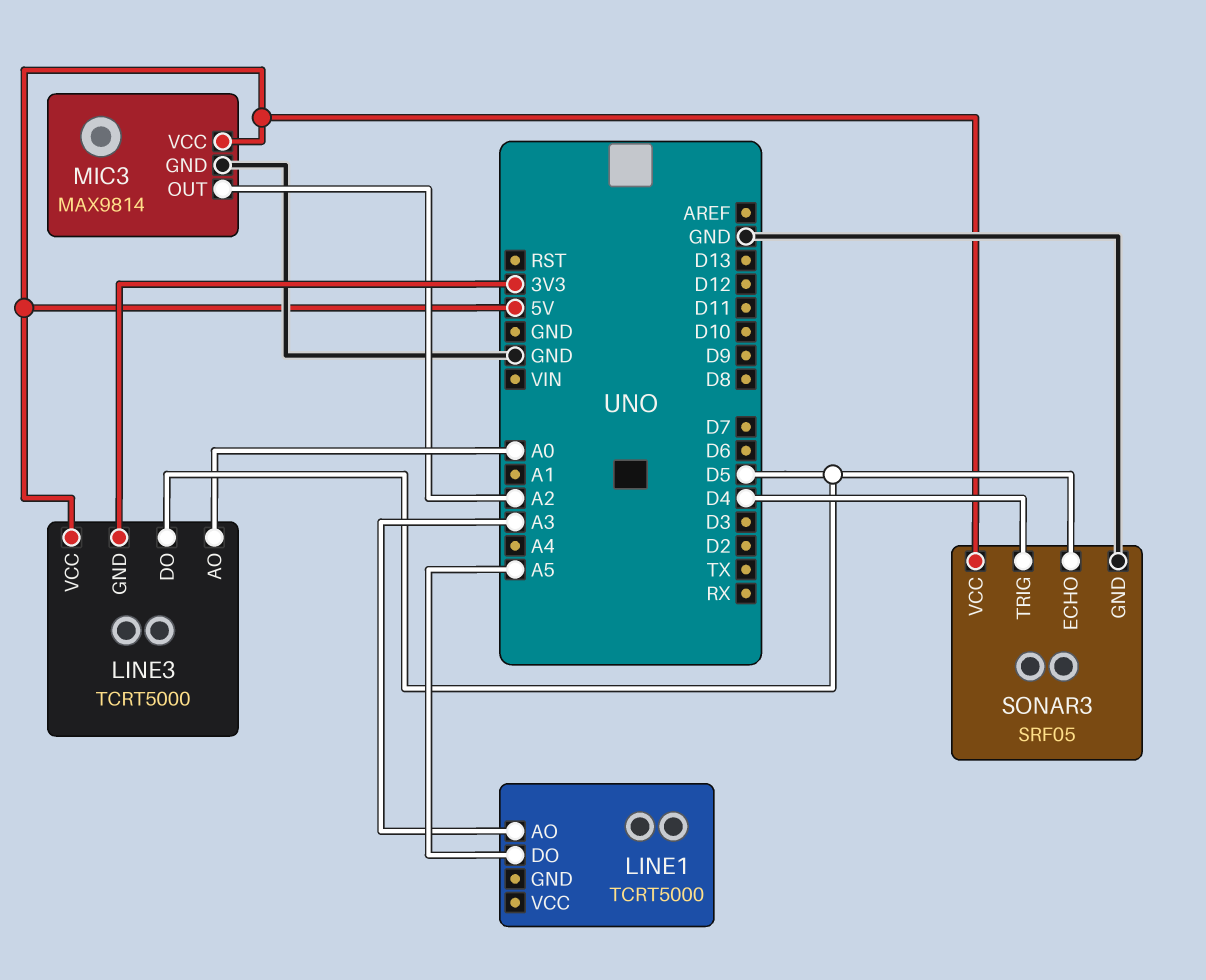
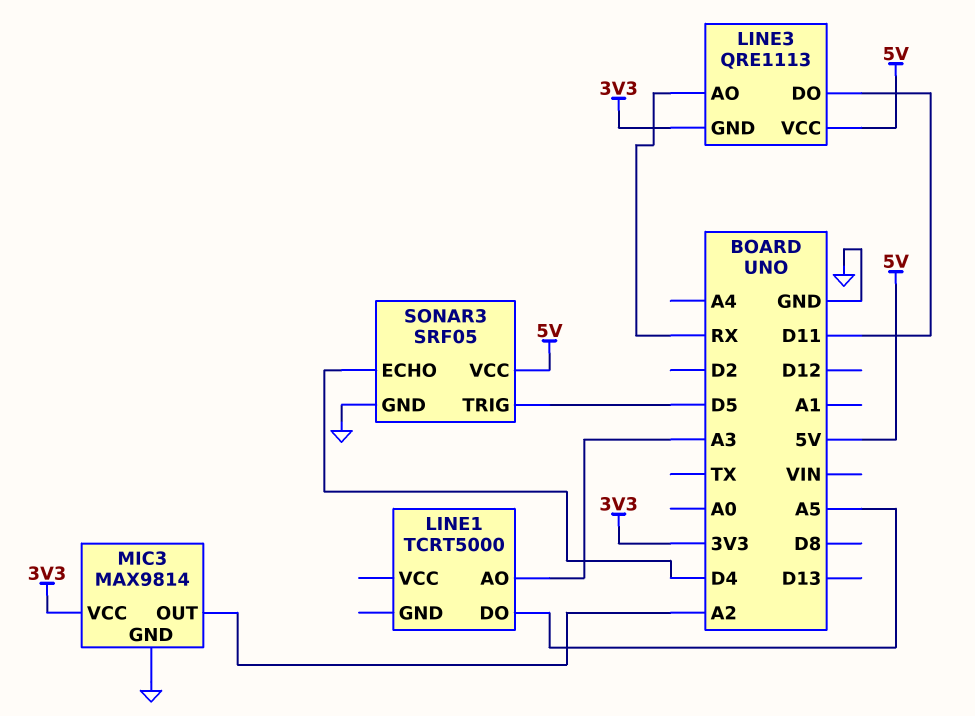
LINE3: TCRT5000 -> QRE1113
LINE3 pin AO: A0 -> RX
LINE3 pin DO: D5 -> D11
MIC3 pin VCC: 5V -> 3V3
SONAR3 pin ECHO: D5 -> D4
SONAR3 pin TRIG: D4 -> D5

